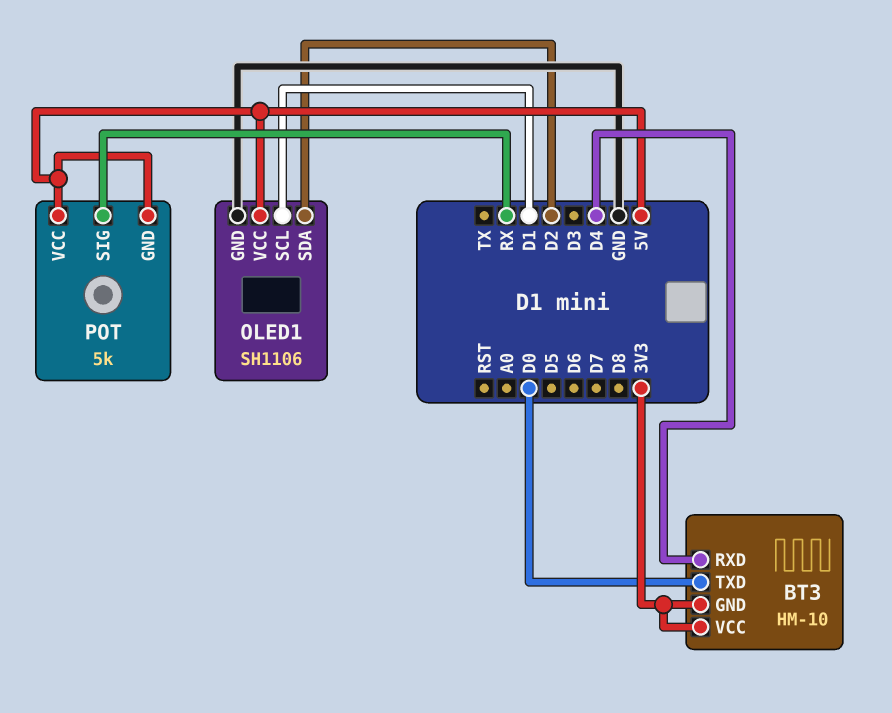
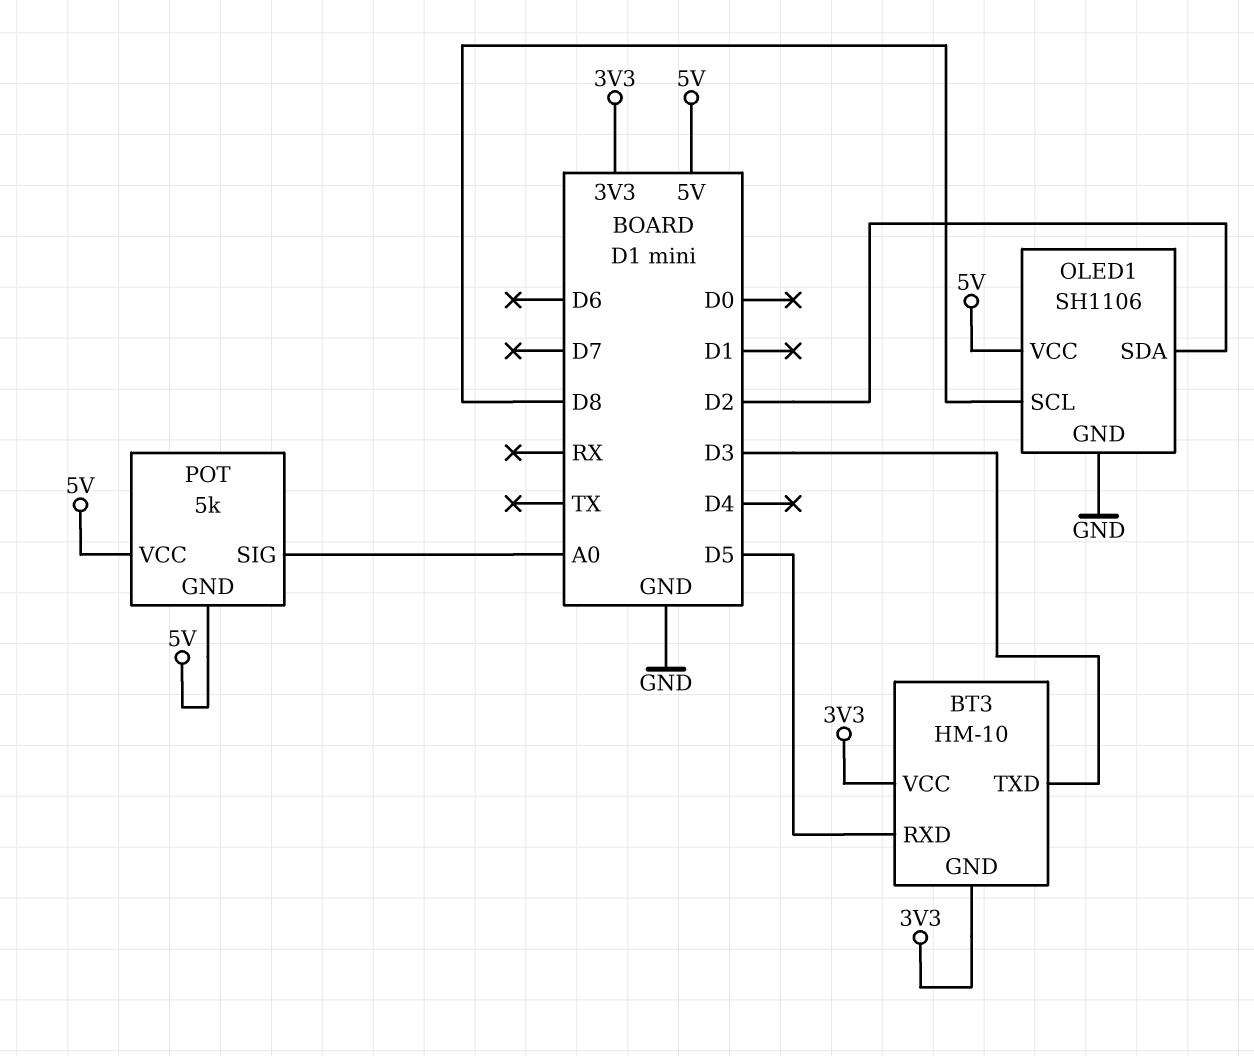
BT3 pin RXD: D4 -> D5
BT3 pin TXD: D0 -> D3
OLED1 pin SCL: D1 -> D8
POT pin SIG: RX -> A0

